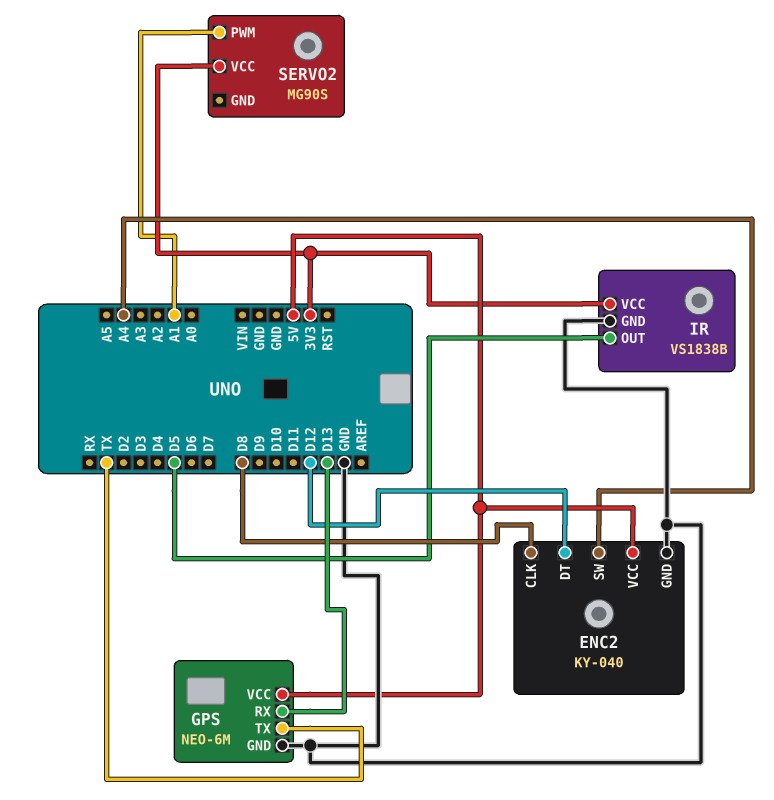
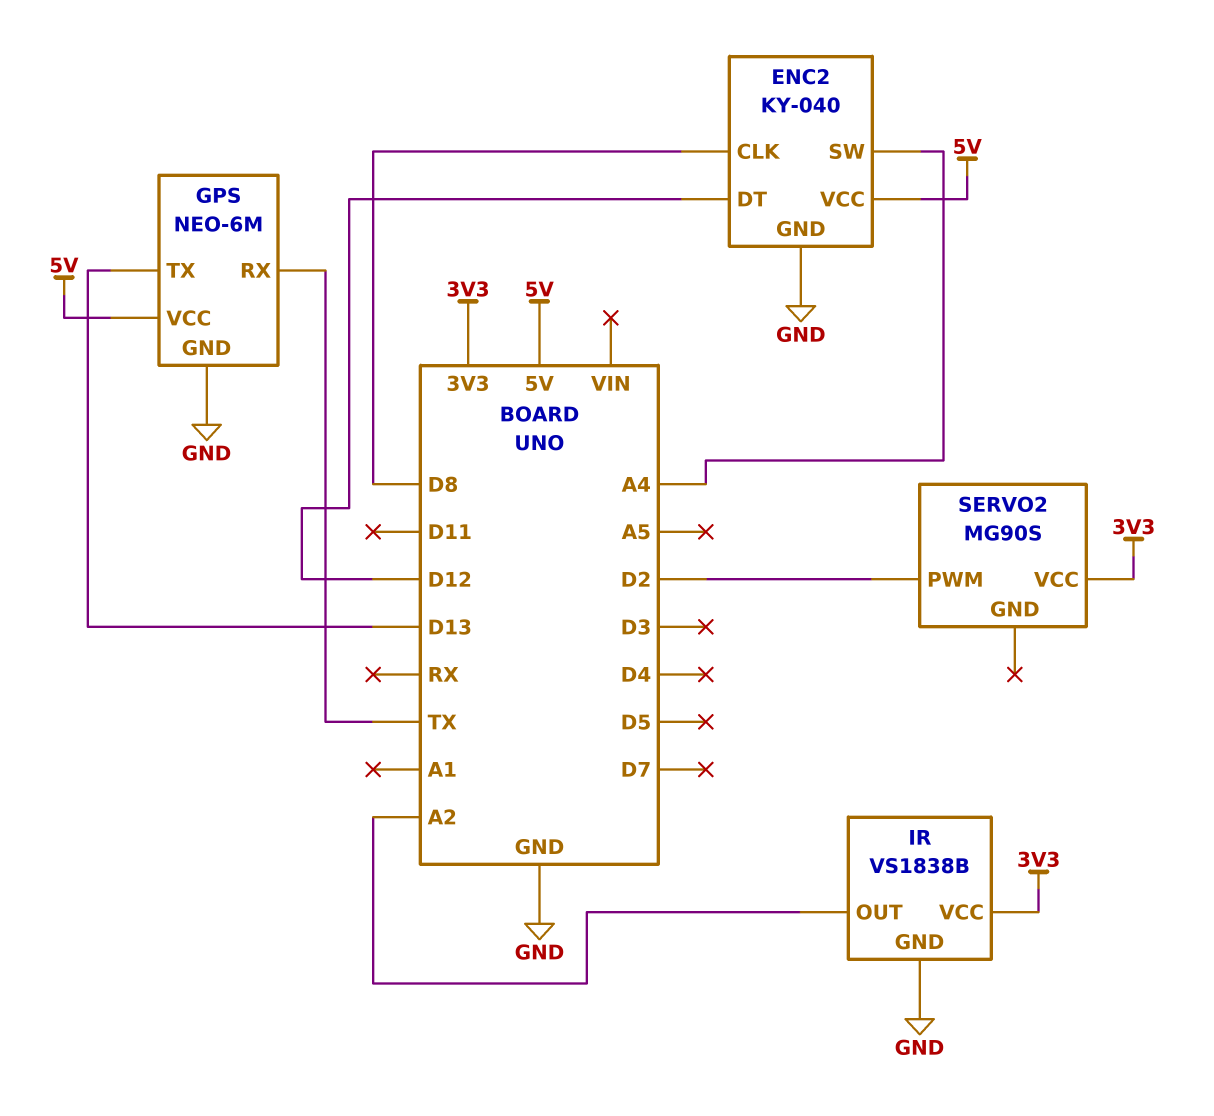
GPS pin RX: D13 -> TX
GPS pin TX: TX -> D13
IR pin OUT: D5 -> A2
SERVO2 pin PWM: A1 -> D2

